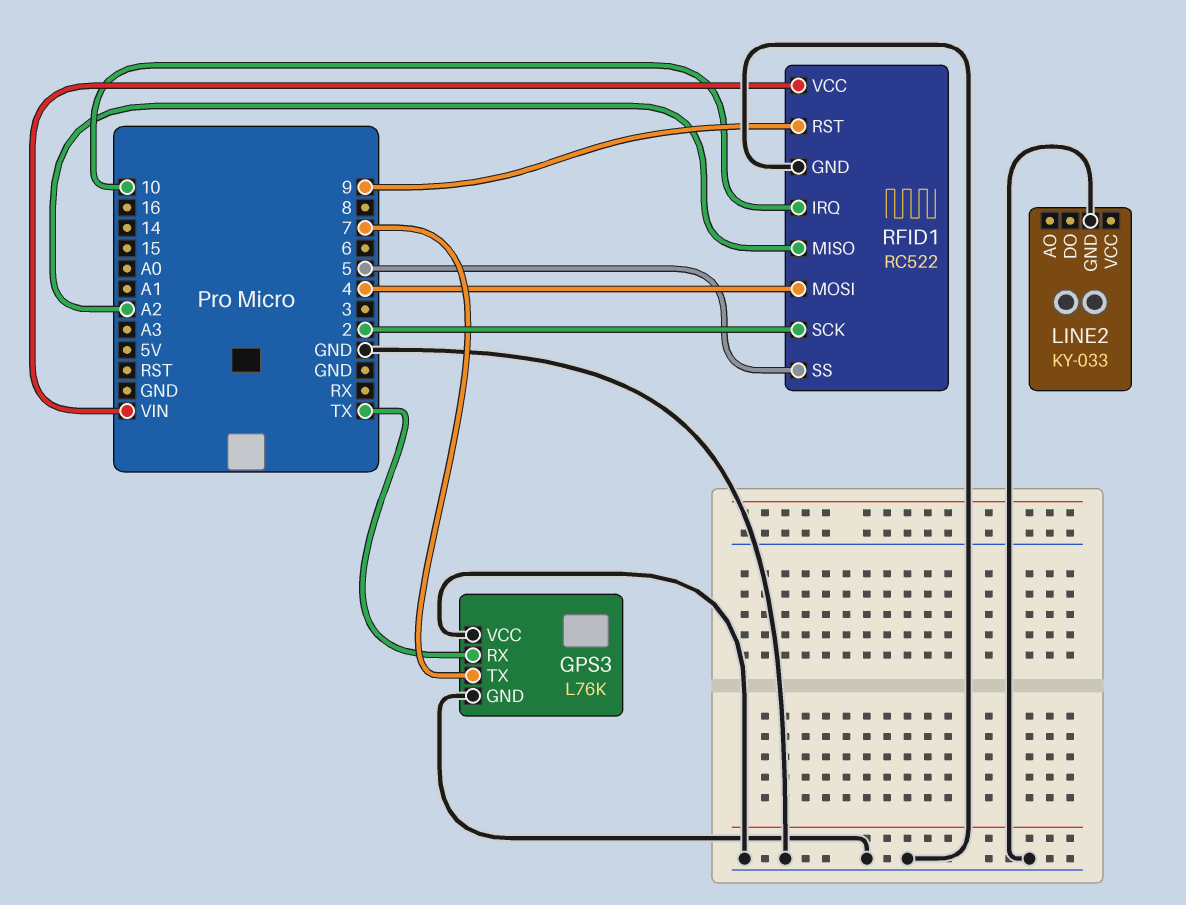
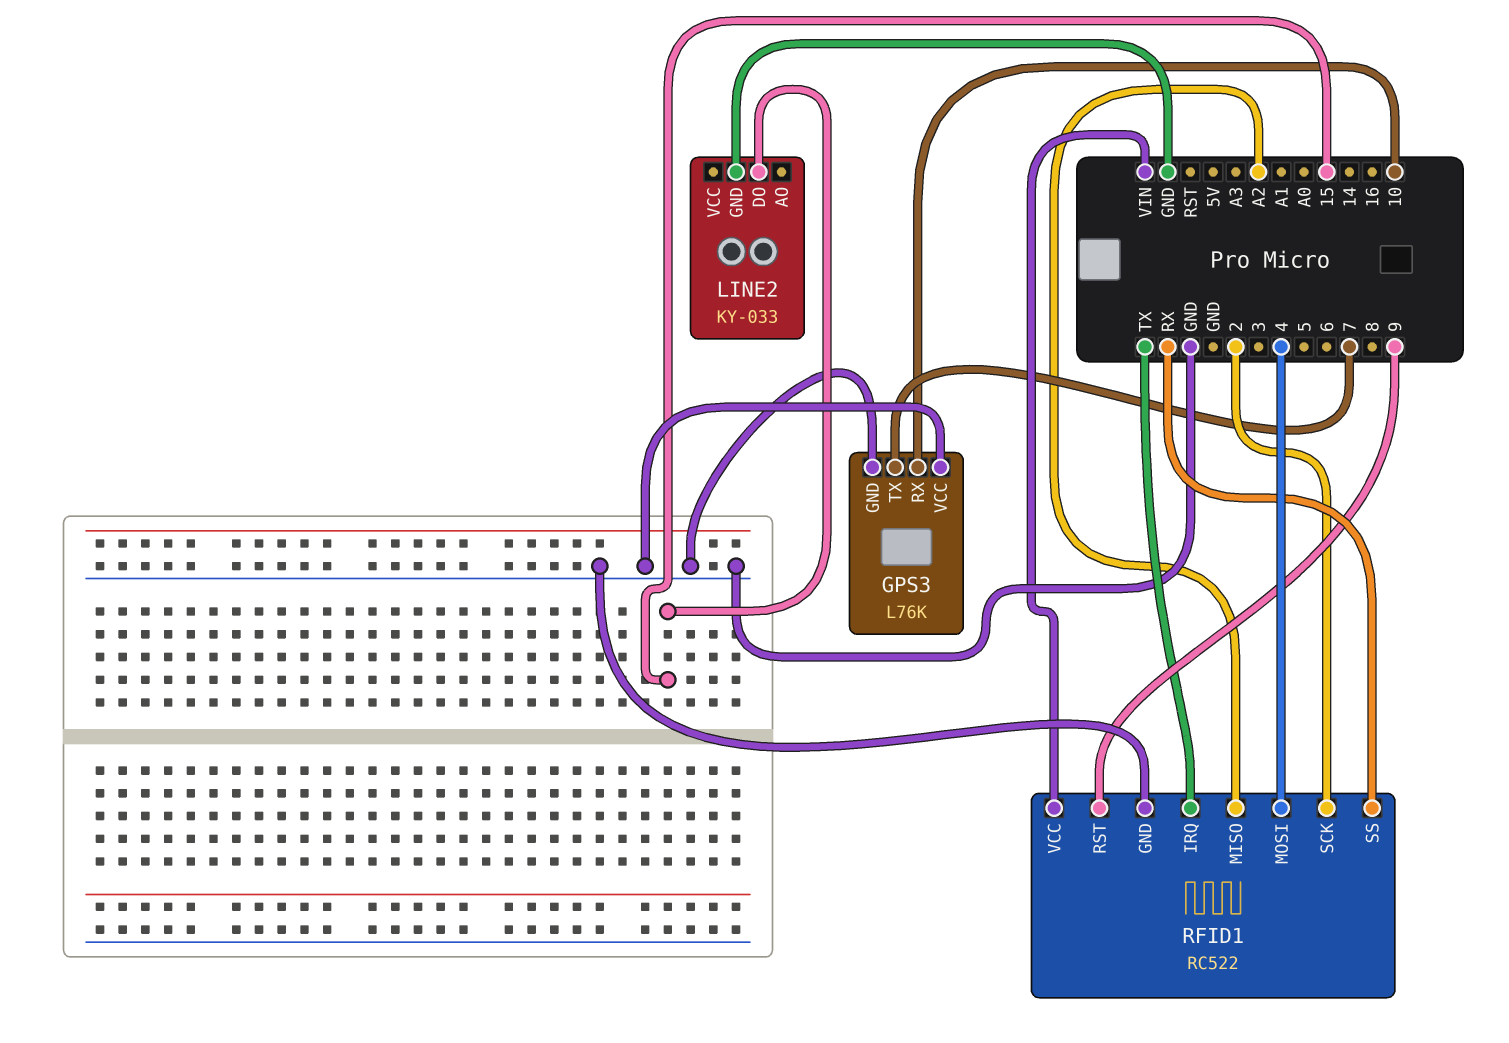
GPS3 pin RX: TX -> 10
LINE2 pin DO: none -> 15
RFID1 pin IRQ: 10 -> TX
RFID1 pin SS: 5 -> RX

